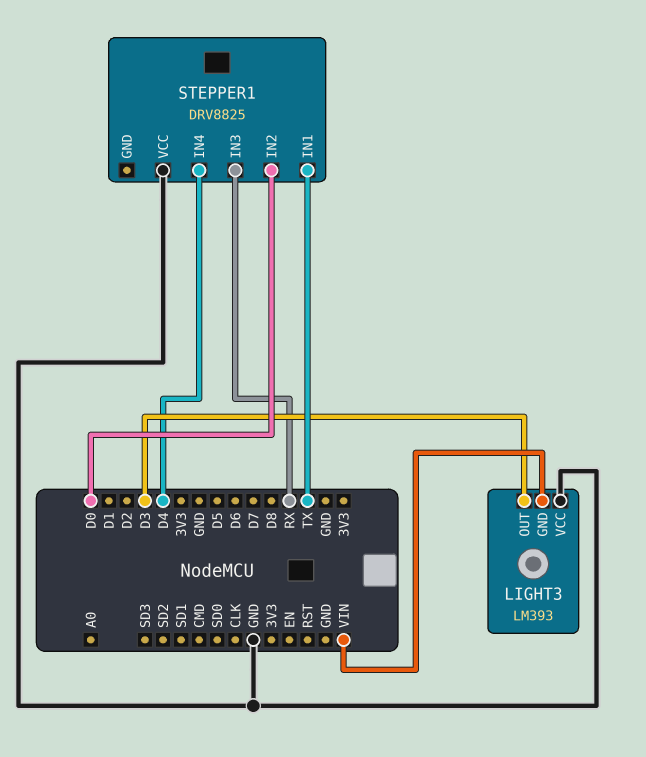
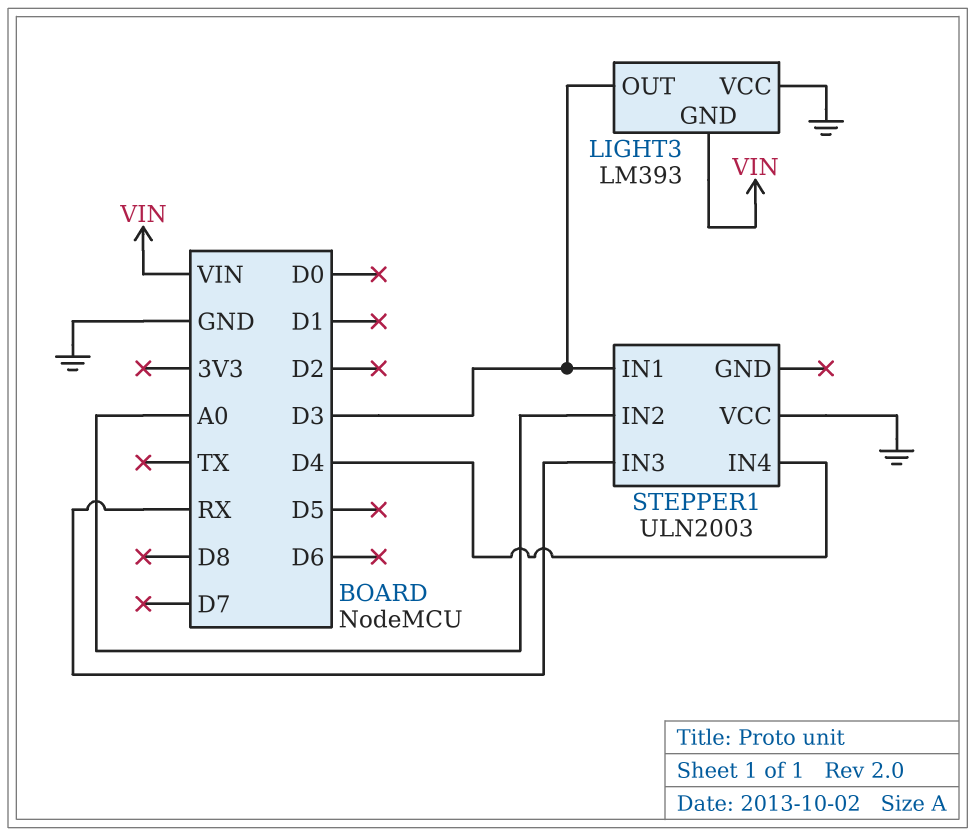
STEPPER1: DRV8825 -> ULN2003
STEPPER1 pin IN1: TX -> D3
STEPPER1 pin IN2: D0 -> A0

